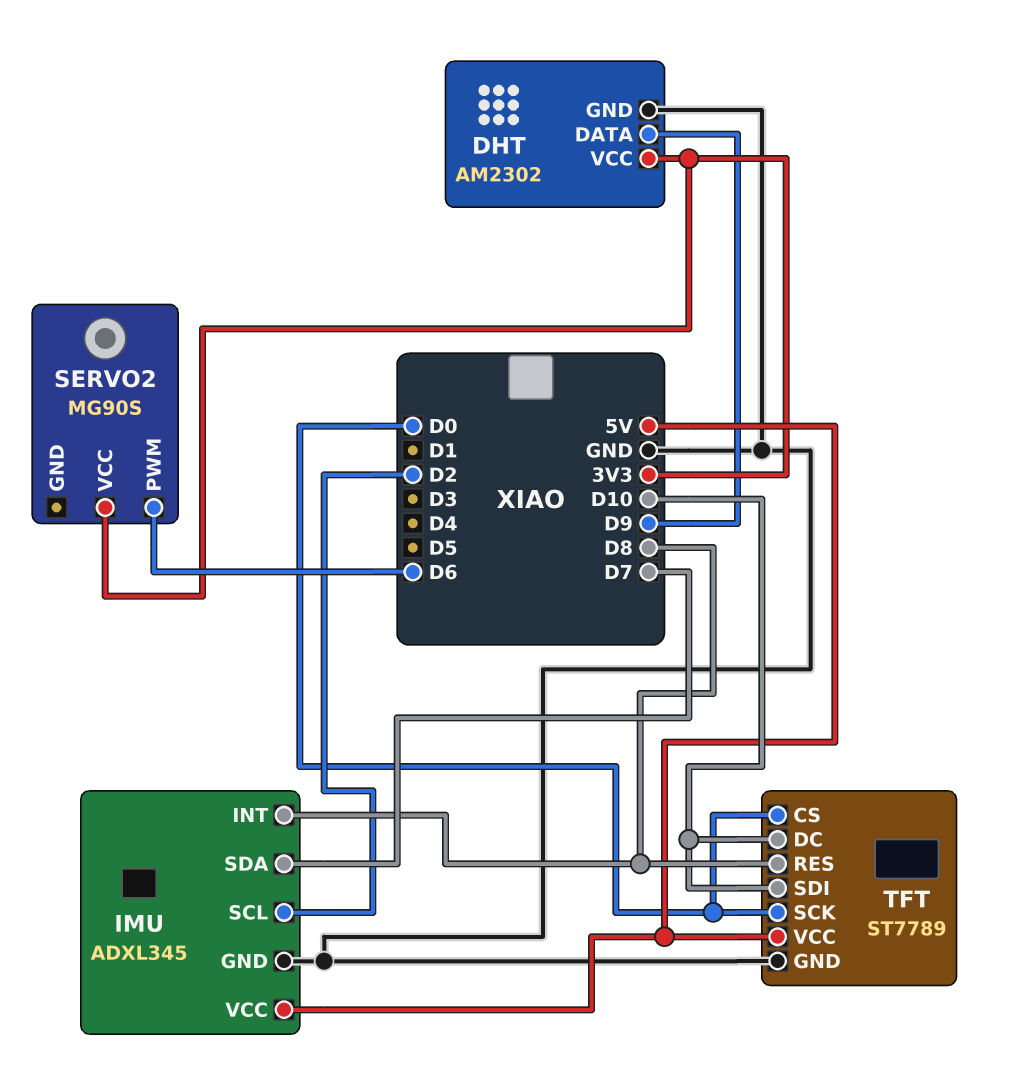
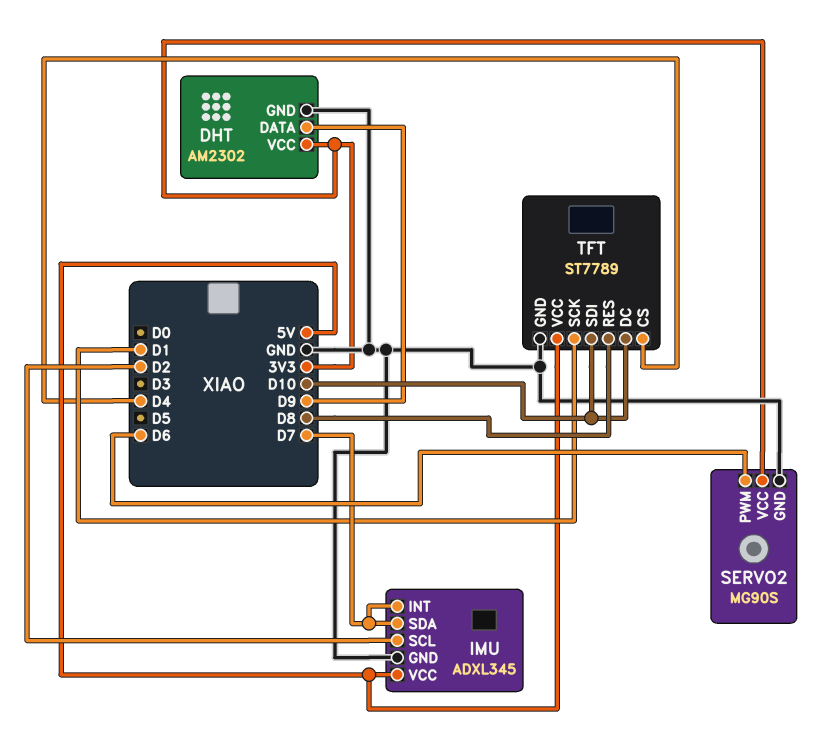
IMU pin INT: D8 -> D7
SERVO2 pin GND: none -> GND
TFT pin CS: D0 -> D4
TFT pin SCK: D0 -> D1

